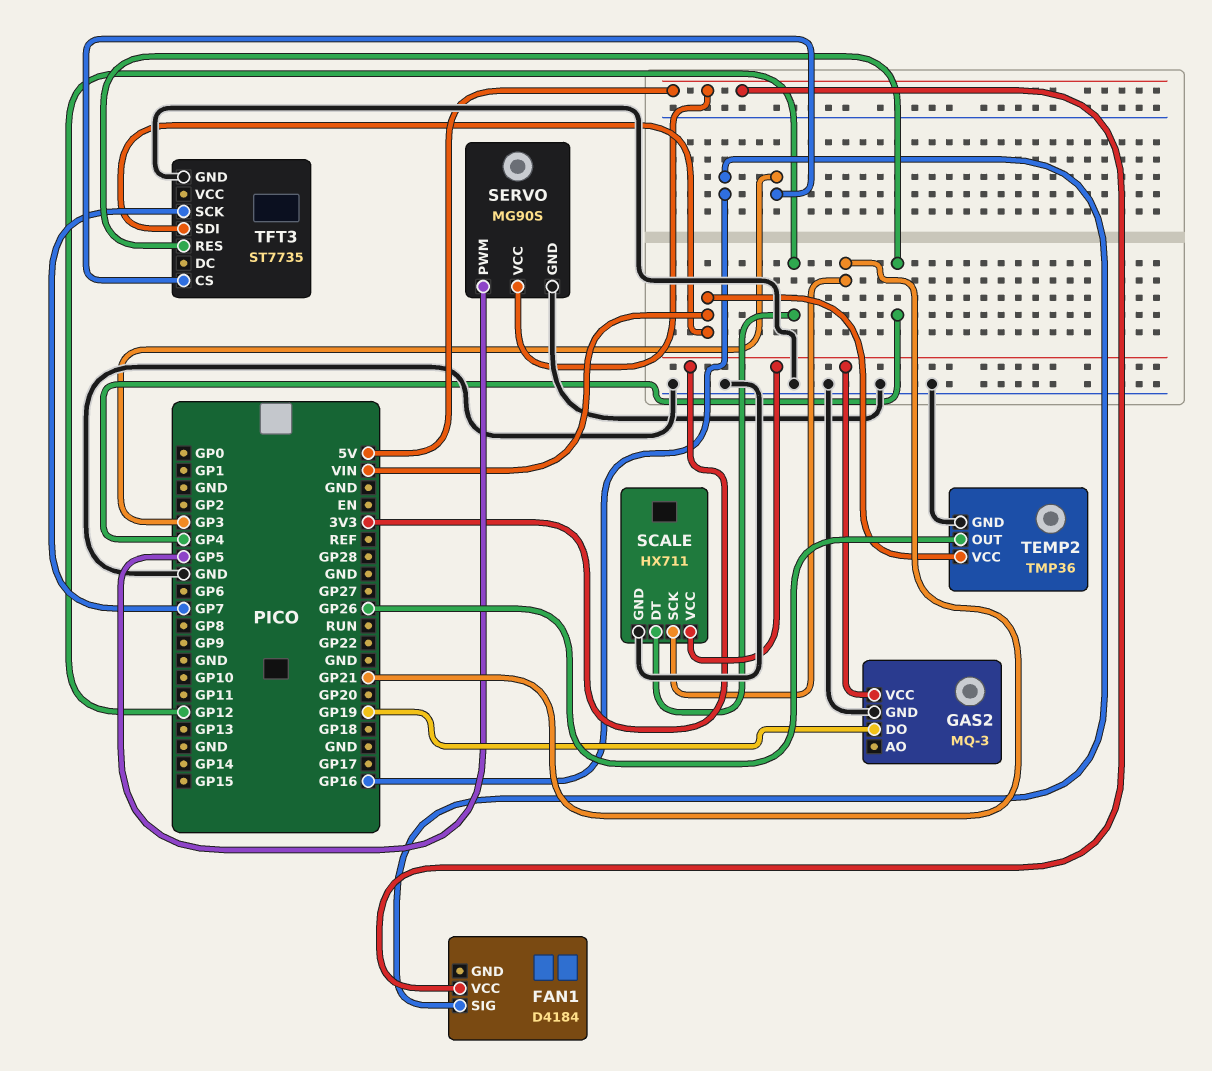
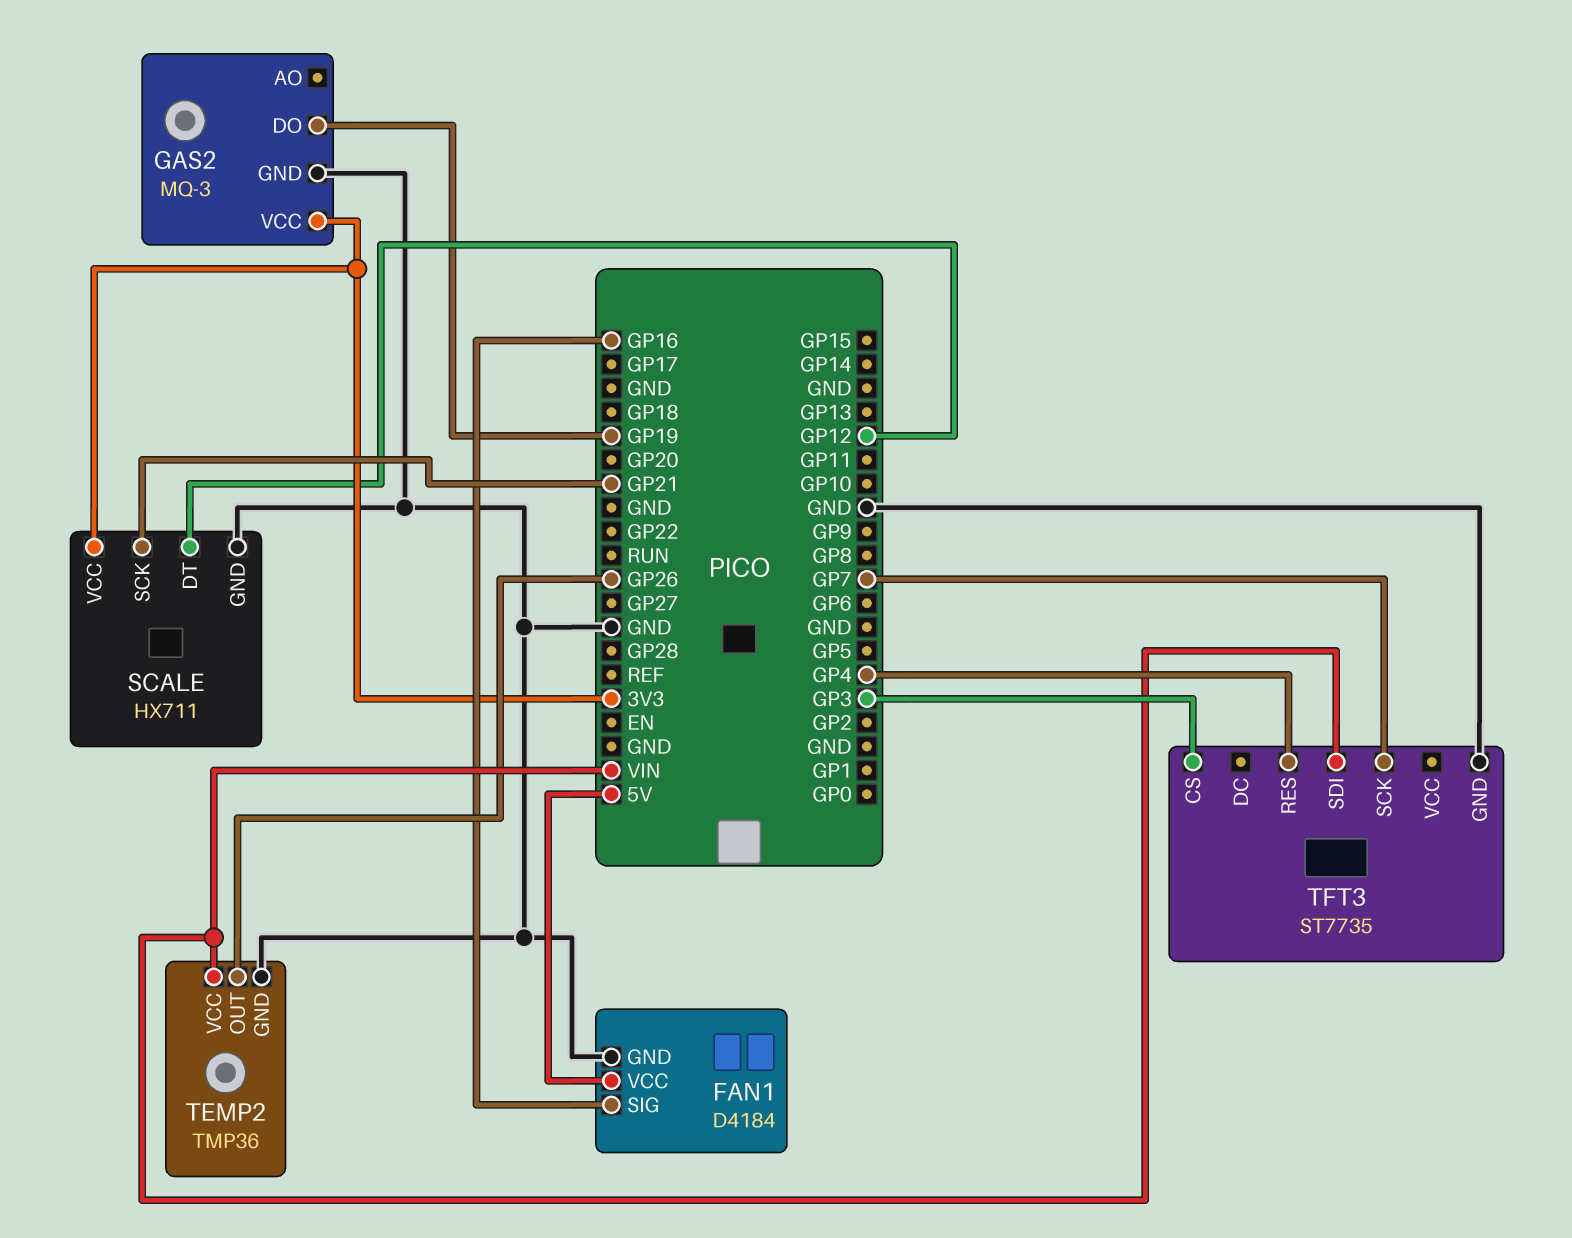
FAN1 pin GND: none -> GND
SERVO: MG90S -> none
SERVO pin GND: GND -> none
SERVO pin PWM: GP5 -> none
SERVO pin VCC: 5V -> none

